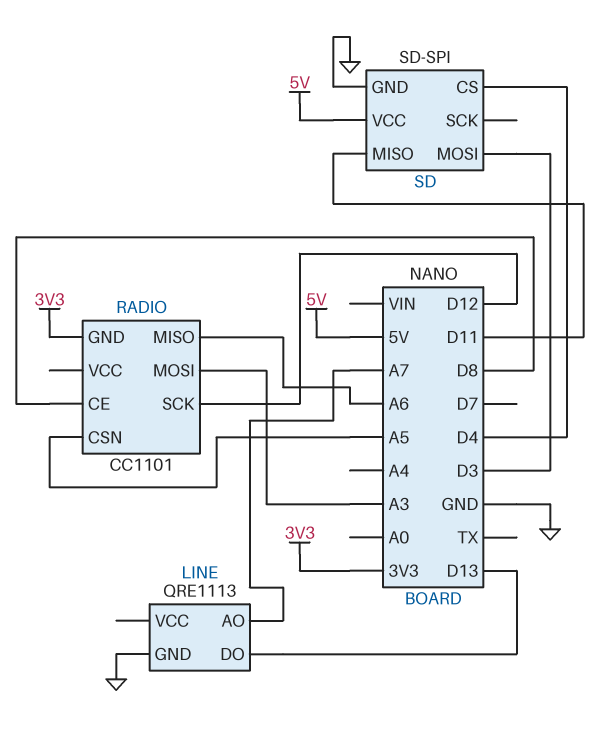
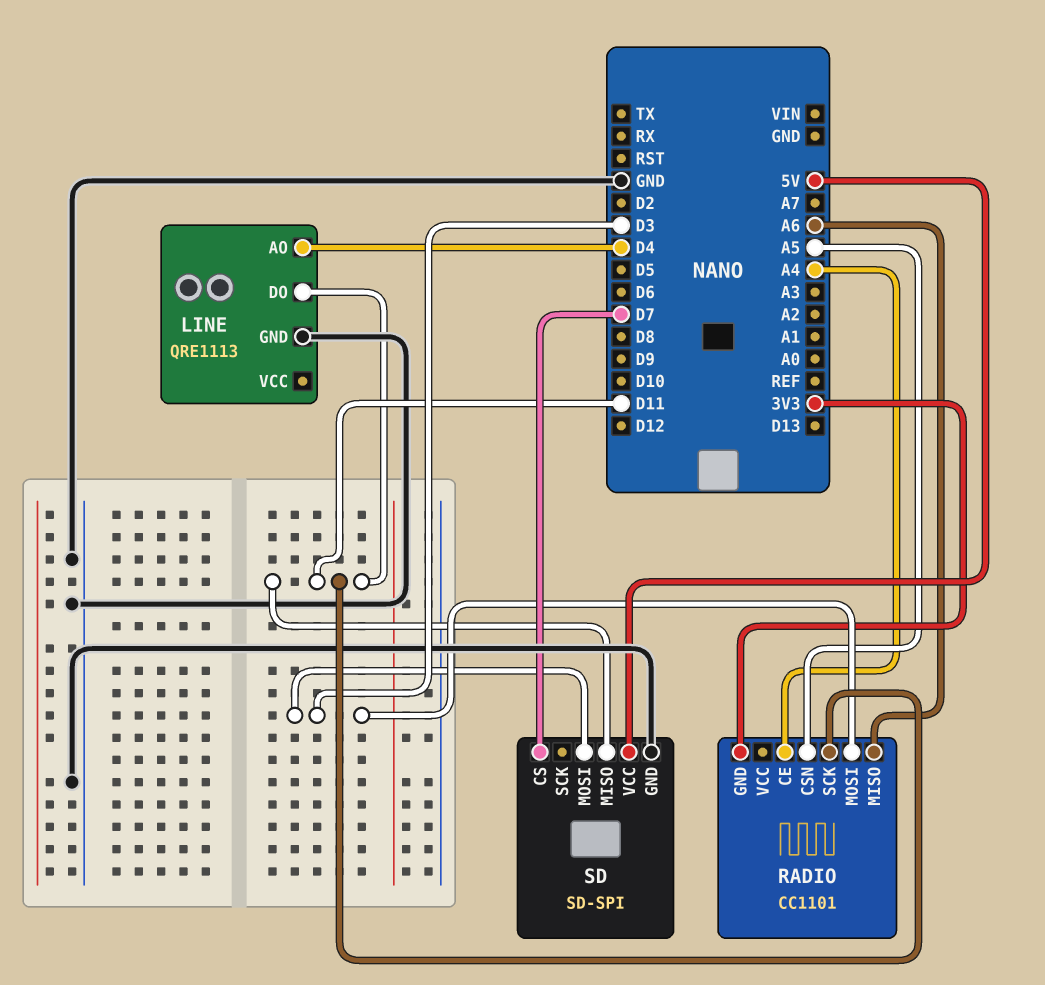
LINE pin AO: A7 -> D4
LINE pin DO: D13 -> D11
RADIO pin CE: D8 -> A4
RADIO pin MOSI: A3 -> D3
RADIO pin SCK: D12 -> D11
SD pin CS: D4 -> D7

